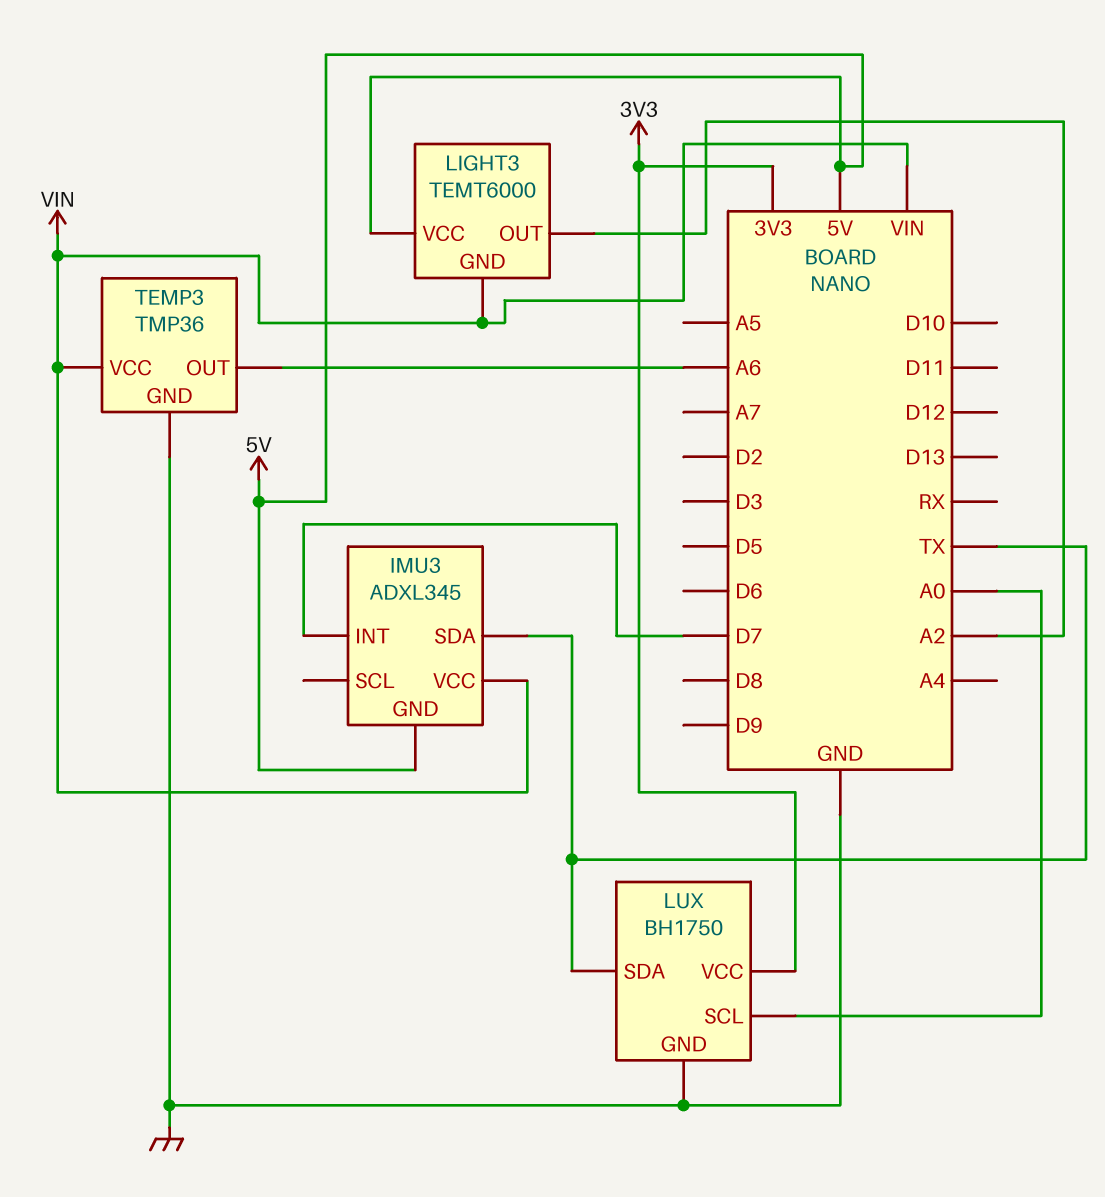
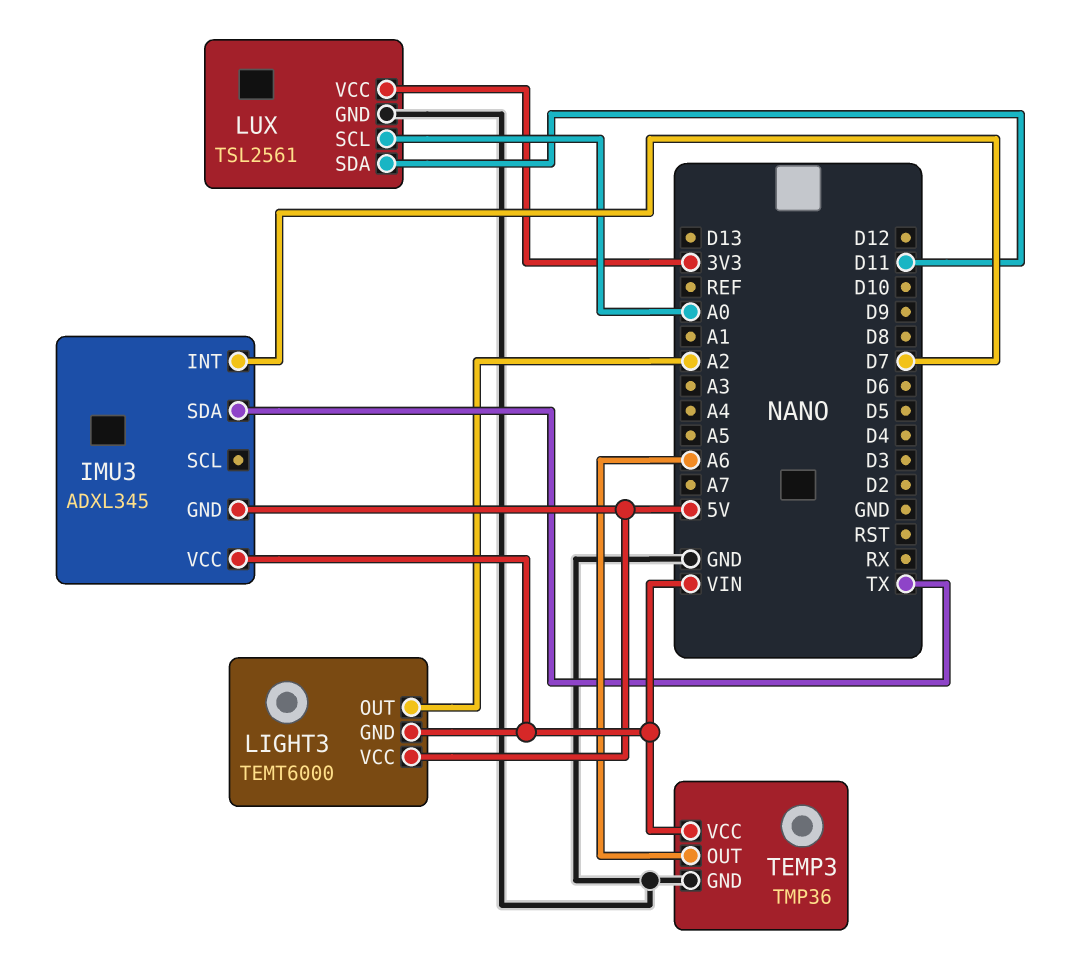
LUX: BH1750 -> TSL2561
LUX pin SDA: TX -> D11

